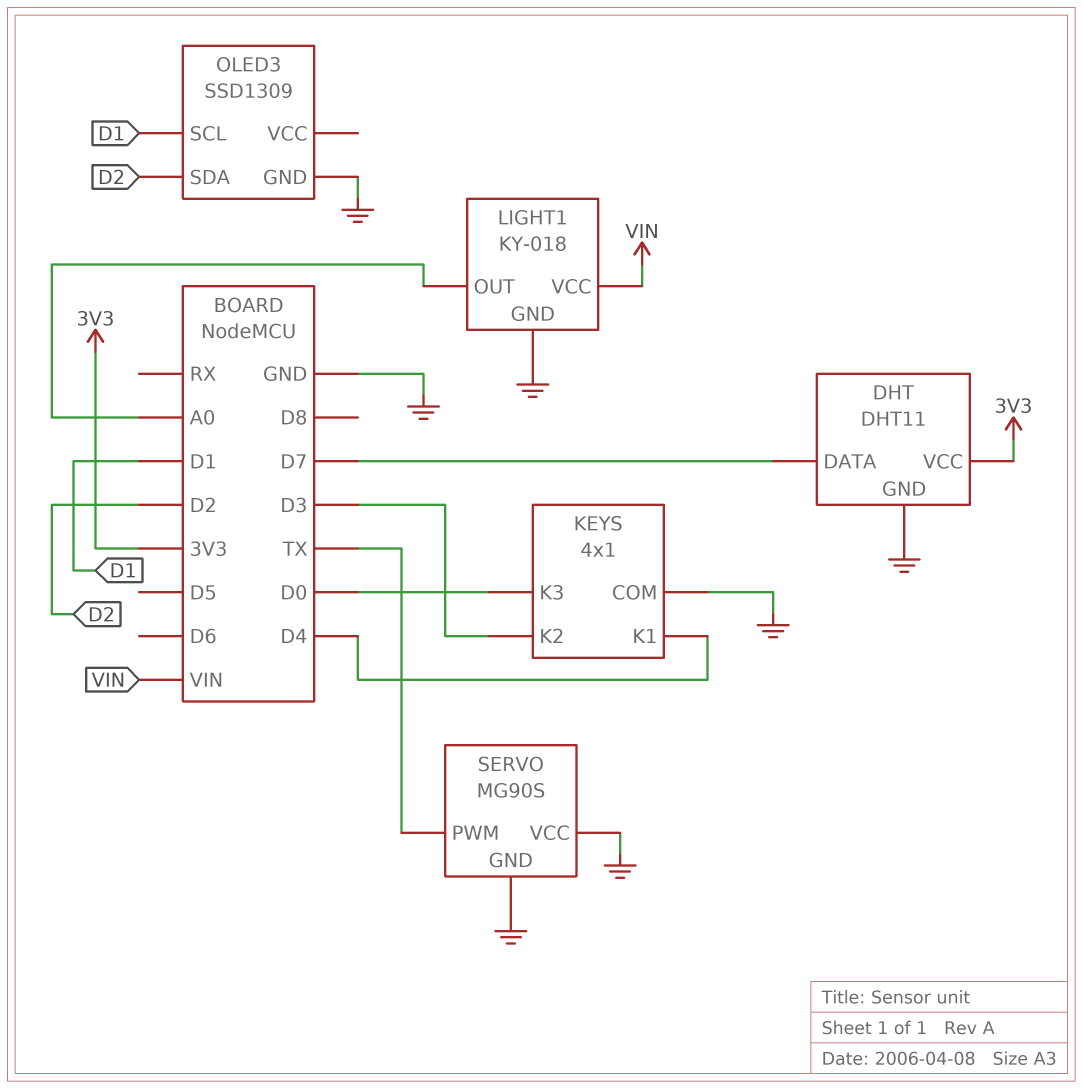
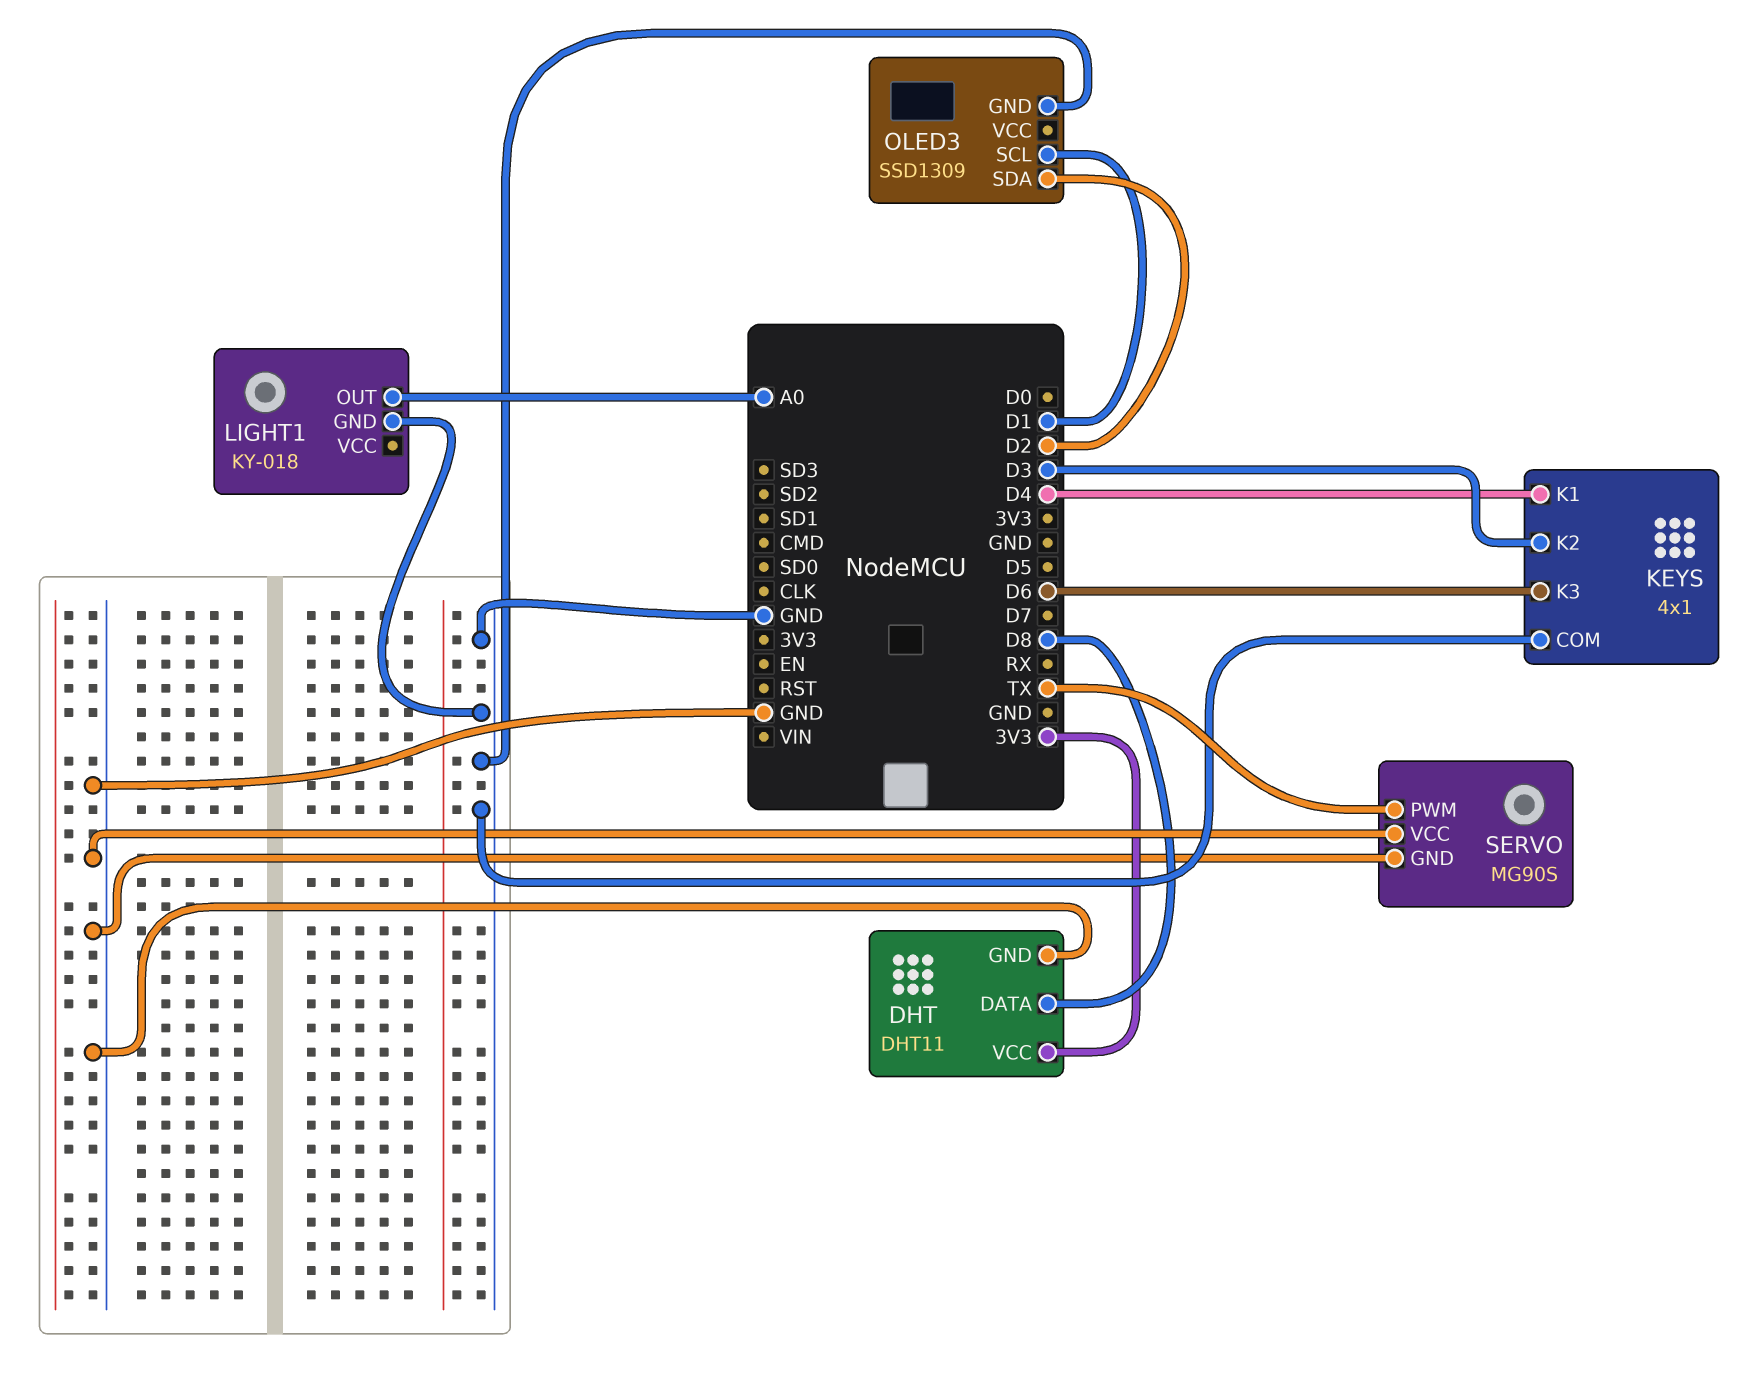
DHT pin DATA: D7 -> D8
KEYS pin K3: D0 -> D6
LIGHT1 pin VCC: VIN -> none

